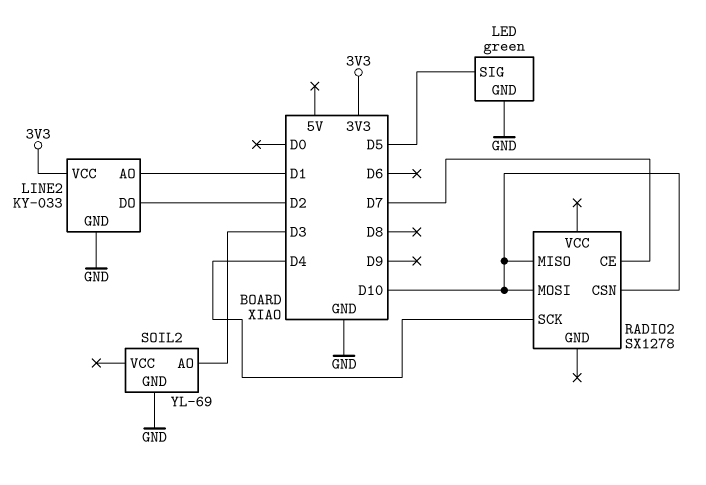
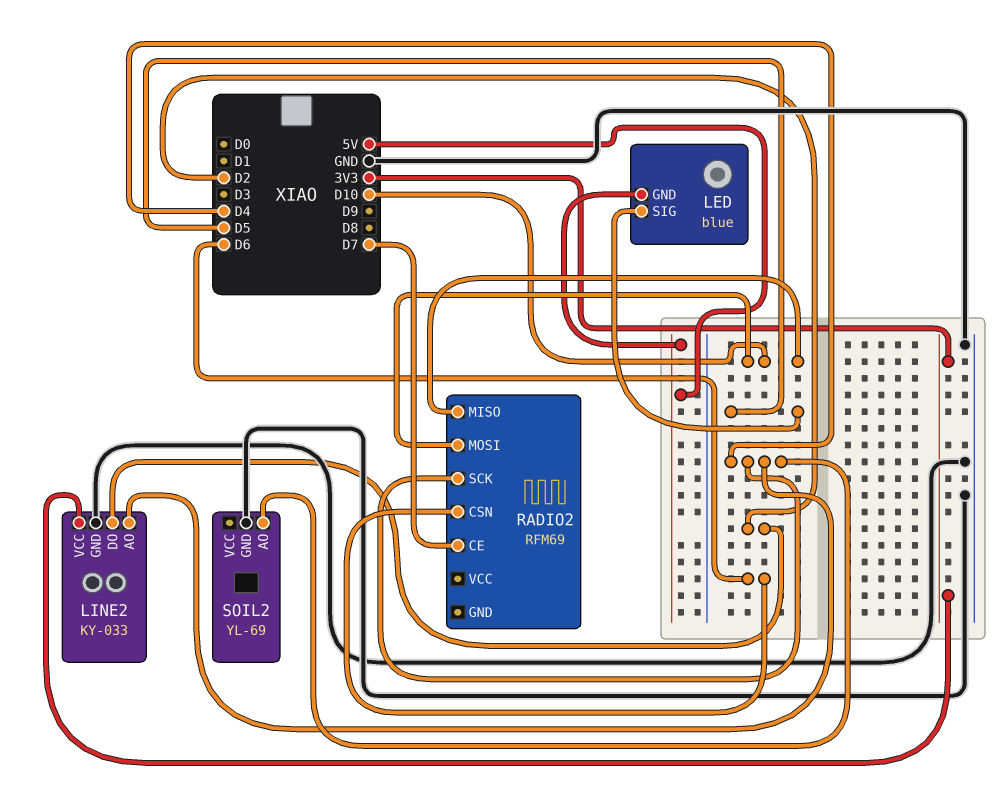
LED: green -> blue
LED pin GND: GND -> 5V
LINE2 pin AO: D1 -> D4
RADIO2: SX1278 -> RFM69
RADIO2 pin CSN: D10 -> D6
SOIL2 pin AO: D3 -> D4

